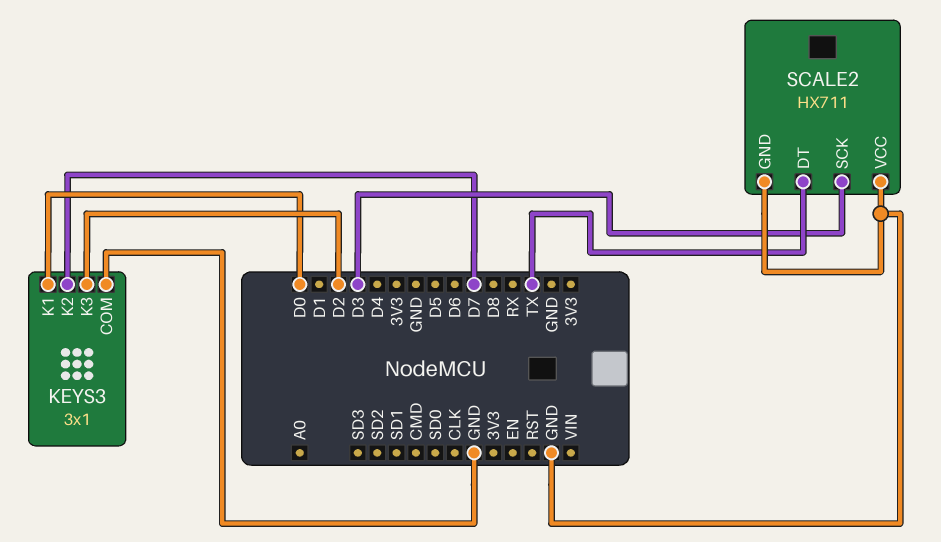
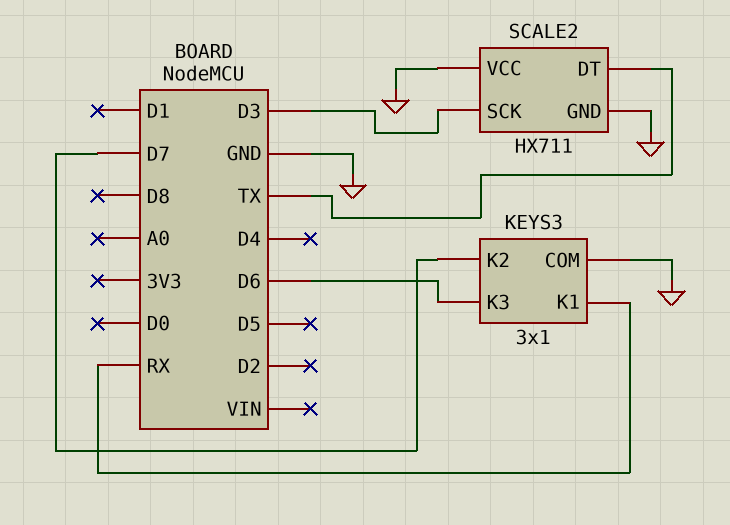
KEYS3 pin K1: D0 -> RX
KEYS3 pin K3: D2 -> D6

